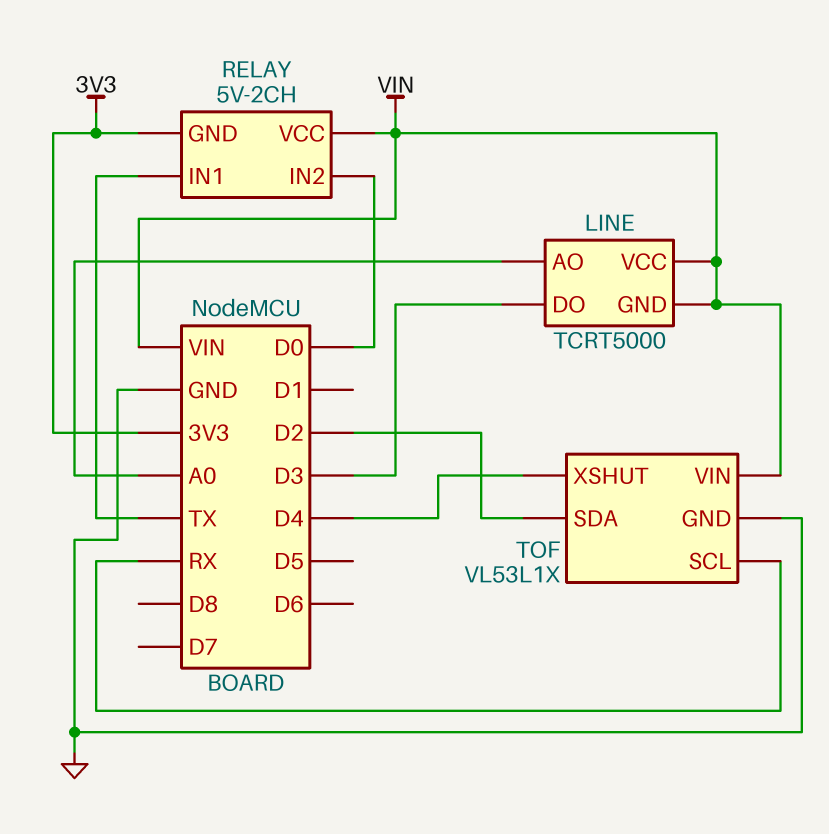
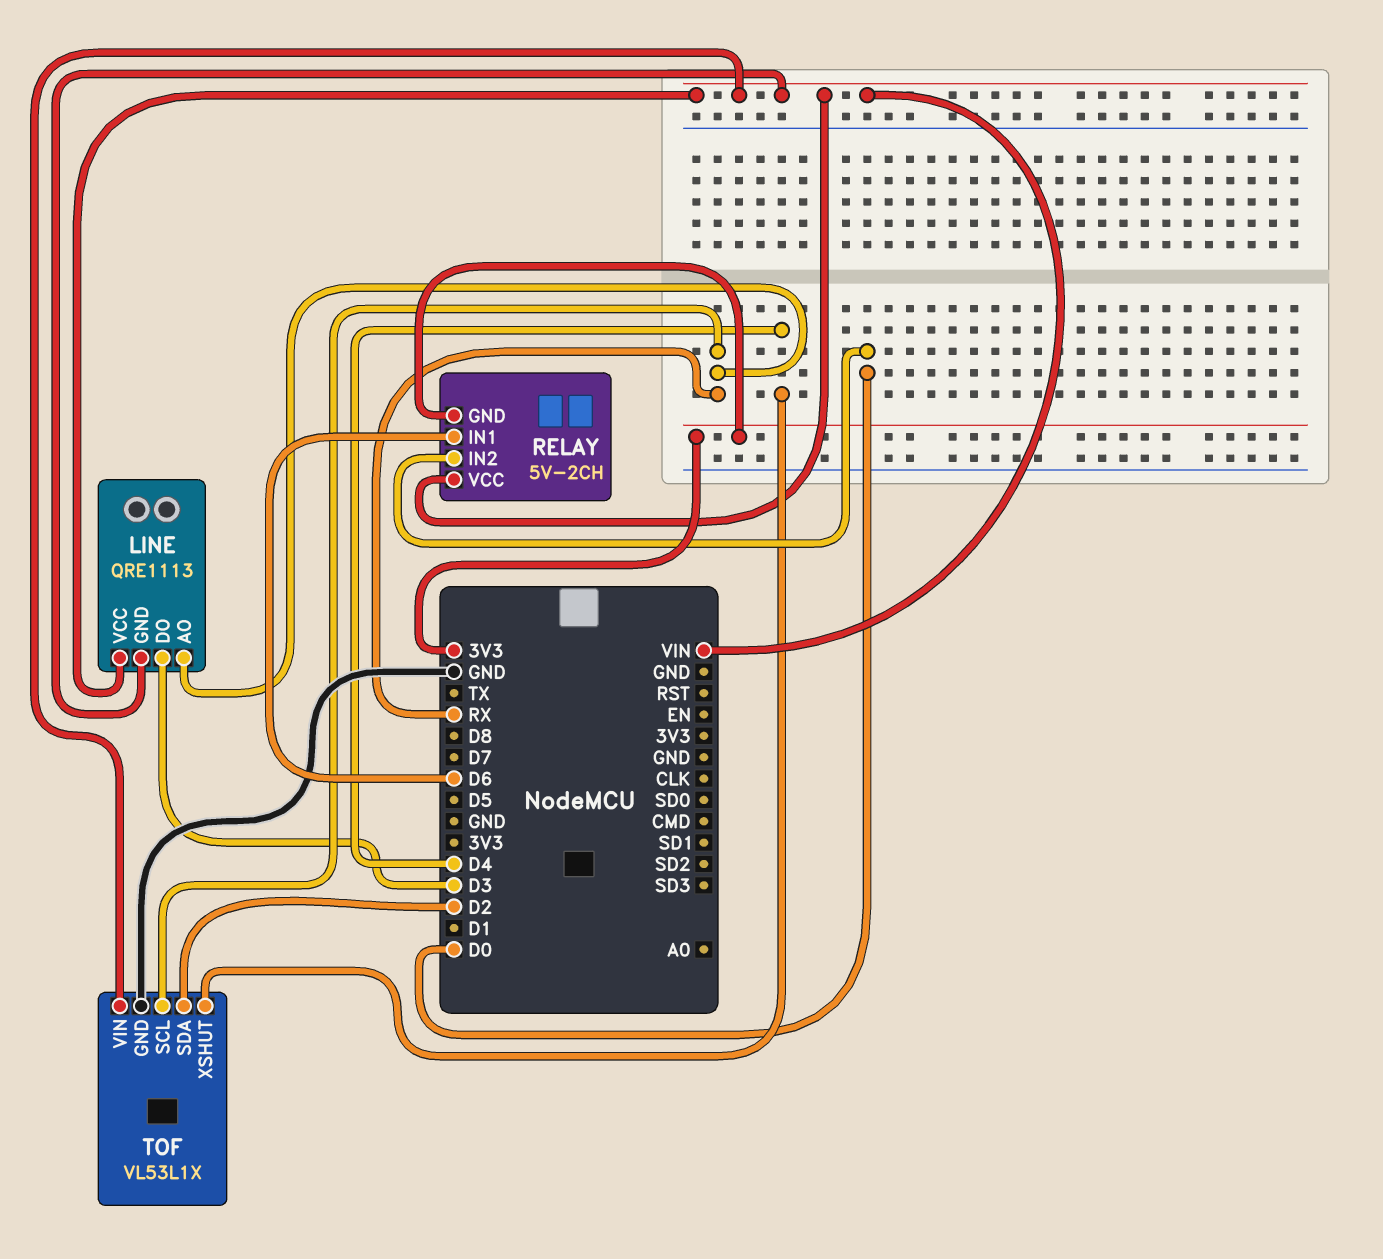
LINE: TCRT5000 -> QRE1113
LINE pin AO: A0 -> RX
RELAY pin IN1: TX -> D6

